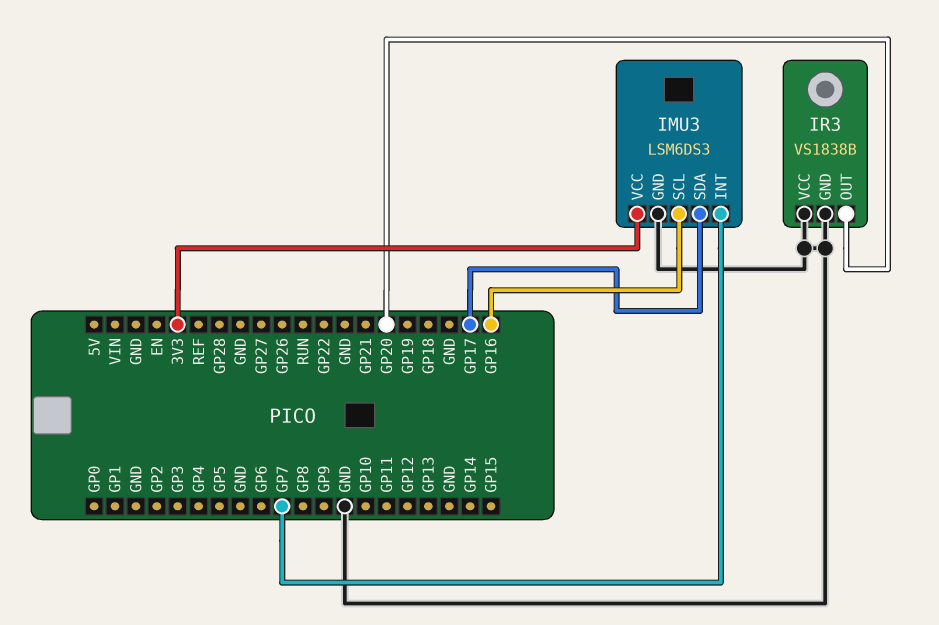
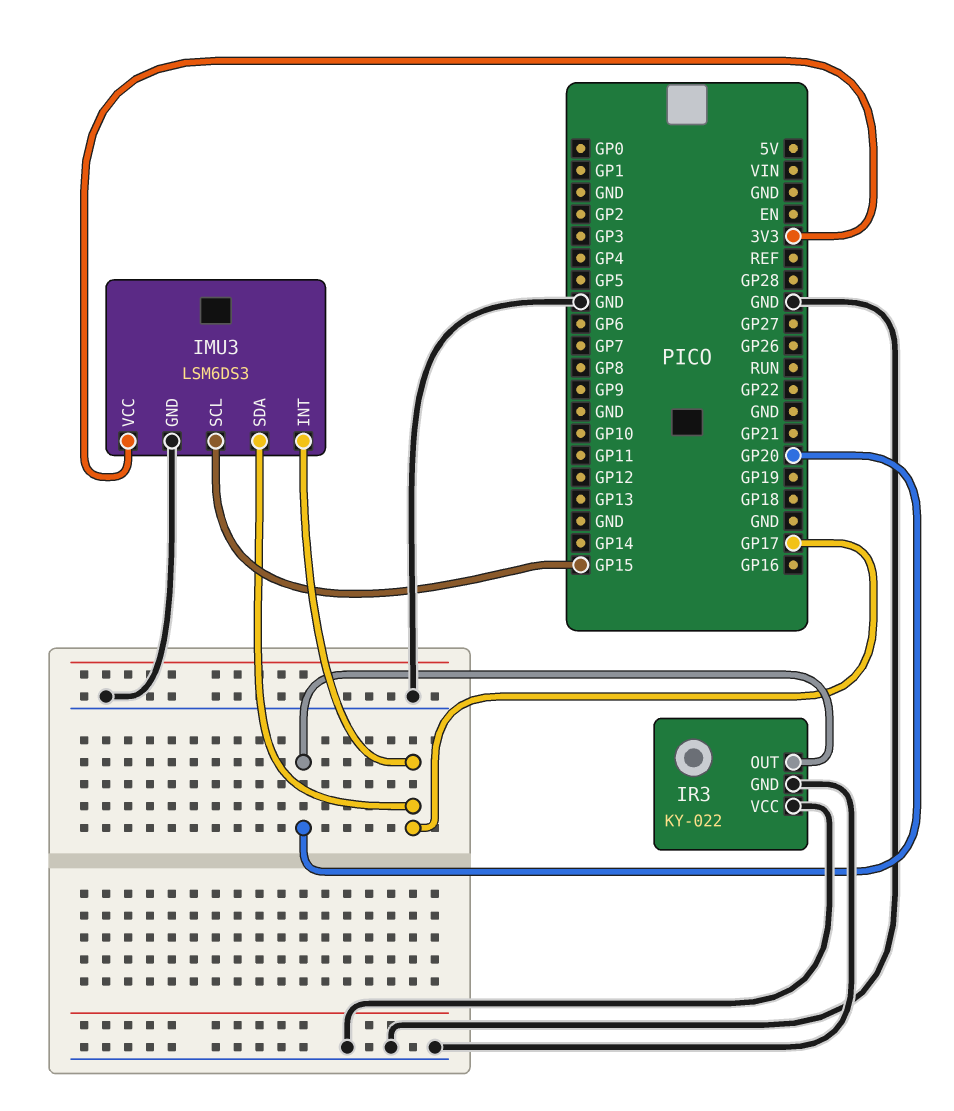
IMU3 pin INT: GP7 -> GP17
IMU3 pin SCL: GP16 -> GP15
IR3: VS1838B -> KY-022

